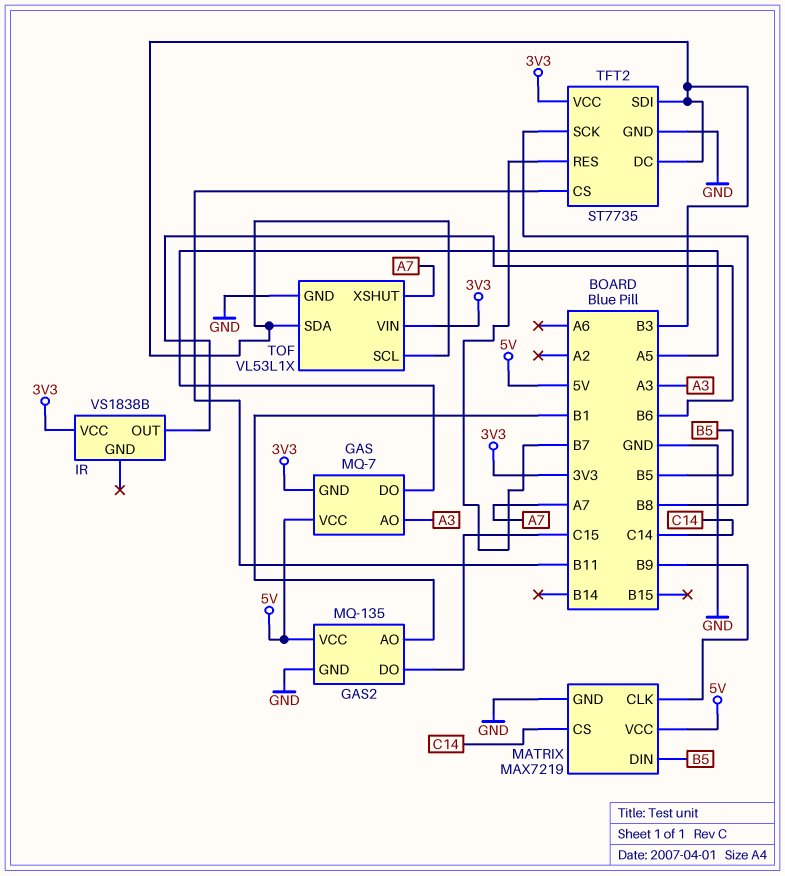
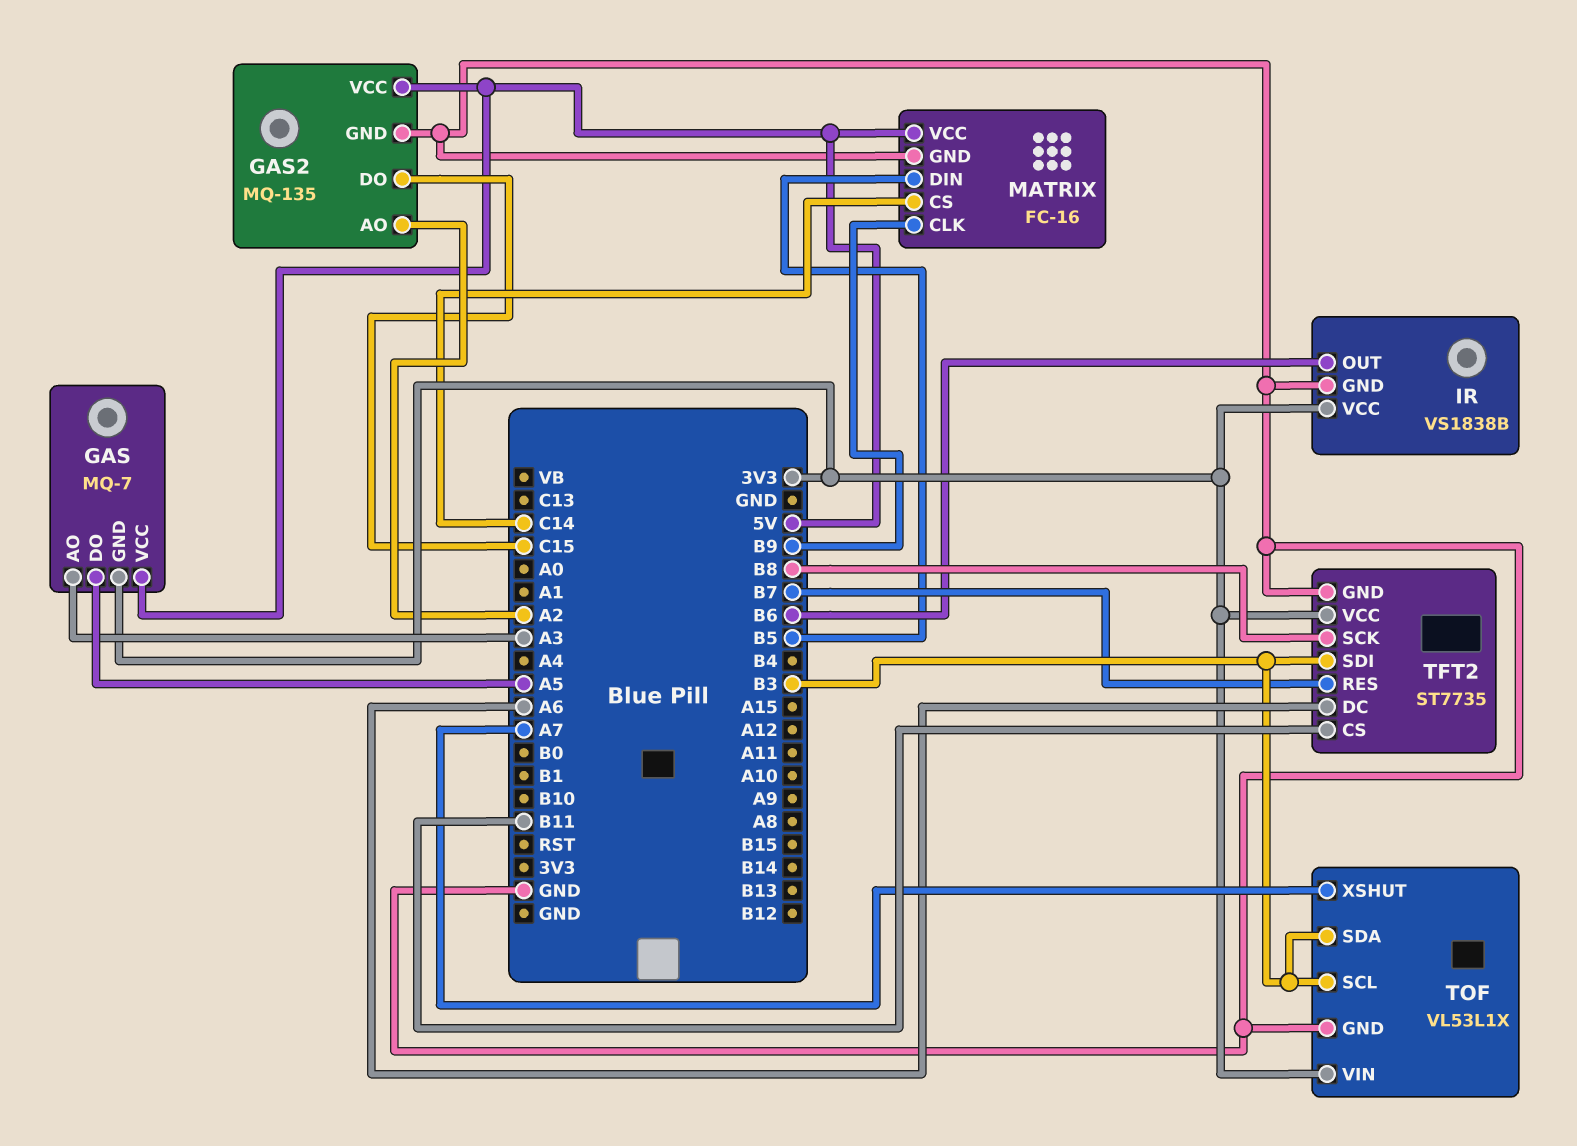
GAS2 pin AO: B1 -> A2
IR pin GND: none -> GND
MATRIX: MAX7219 -> FC-16
TFT2 pin DC: B3 -> A6

